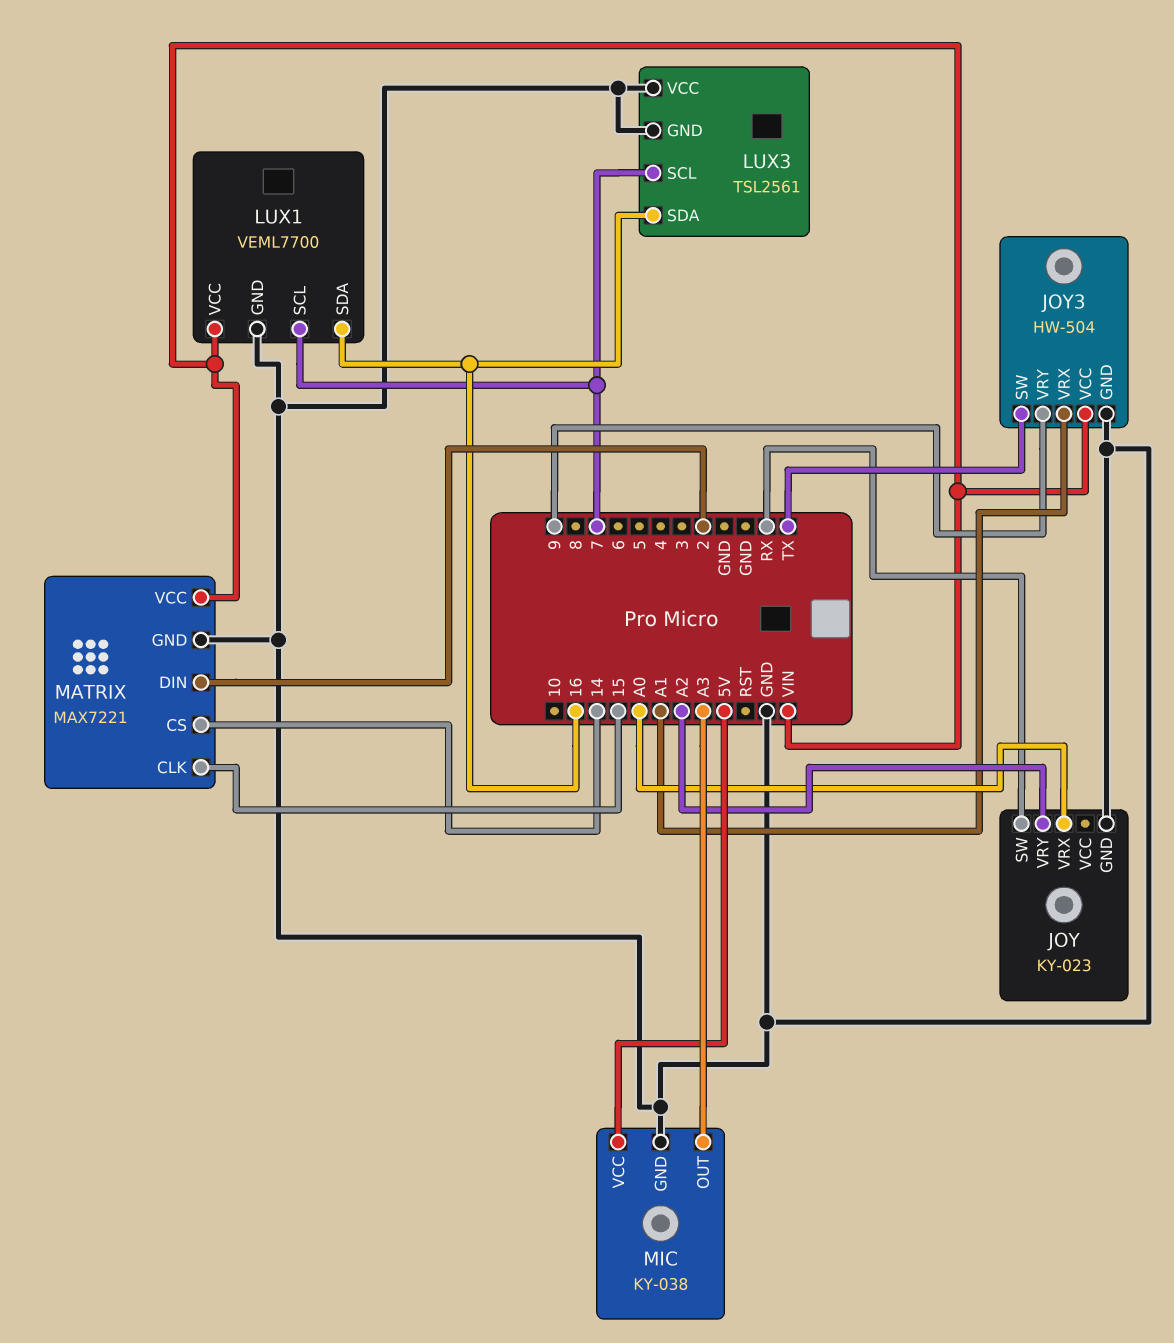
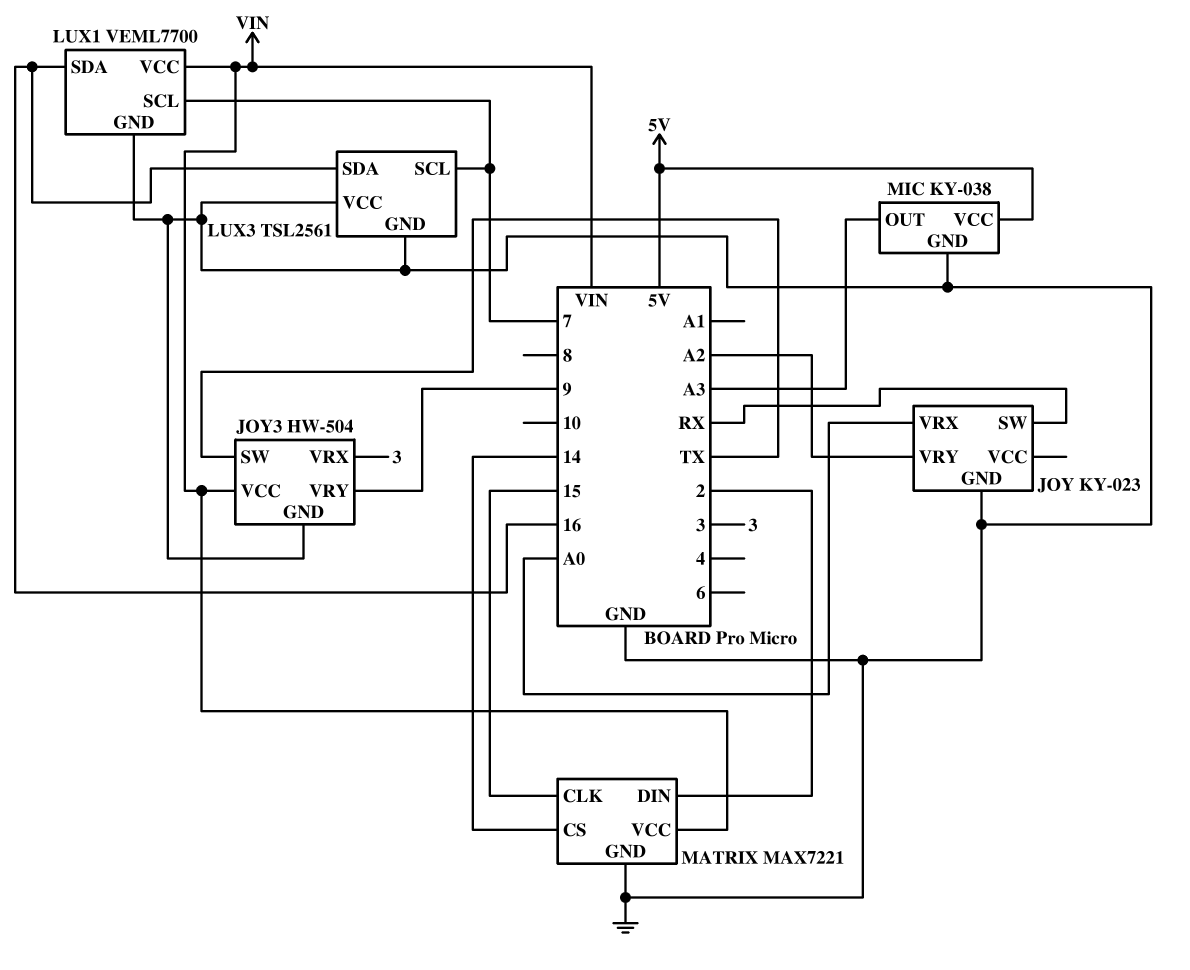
JOY3 pin VRX: A1 -> 3

